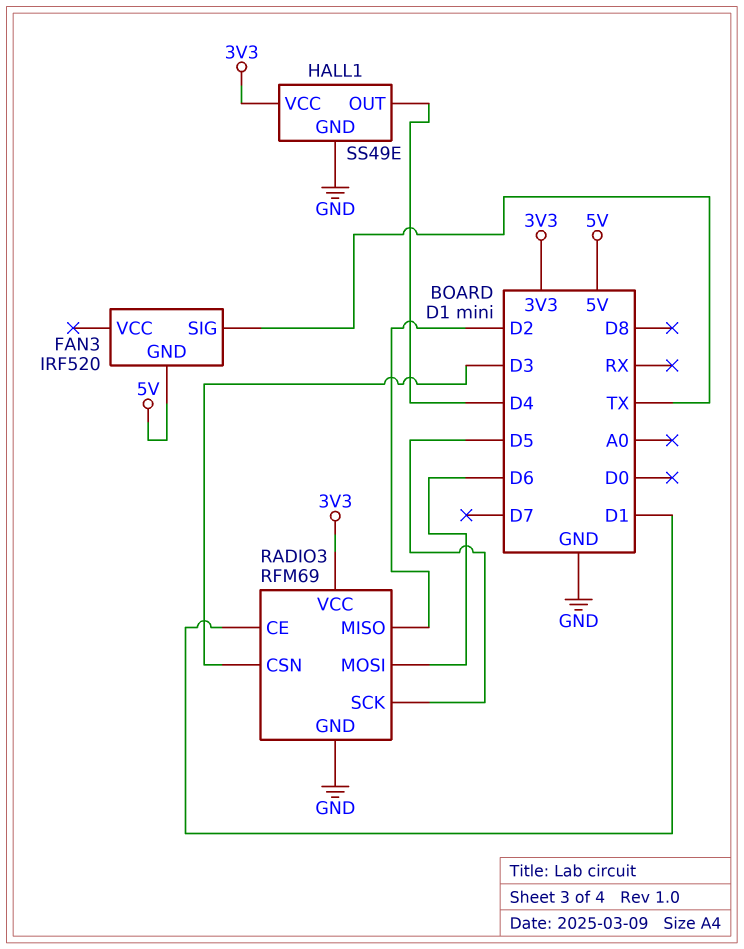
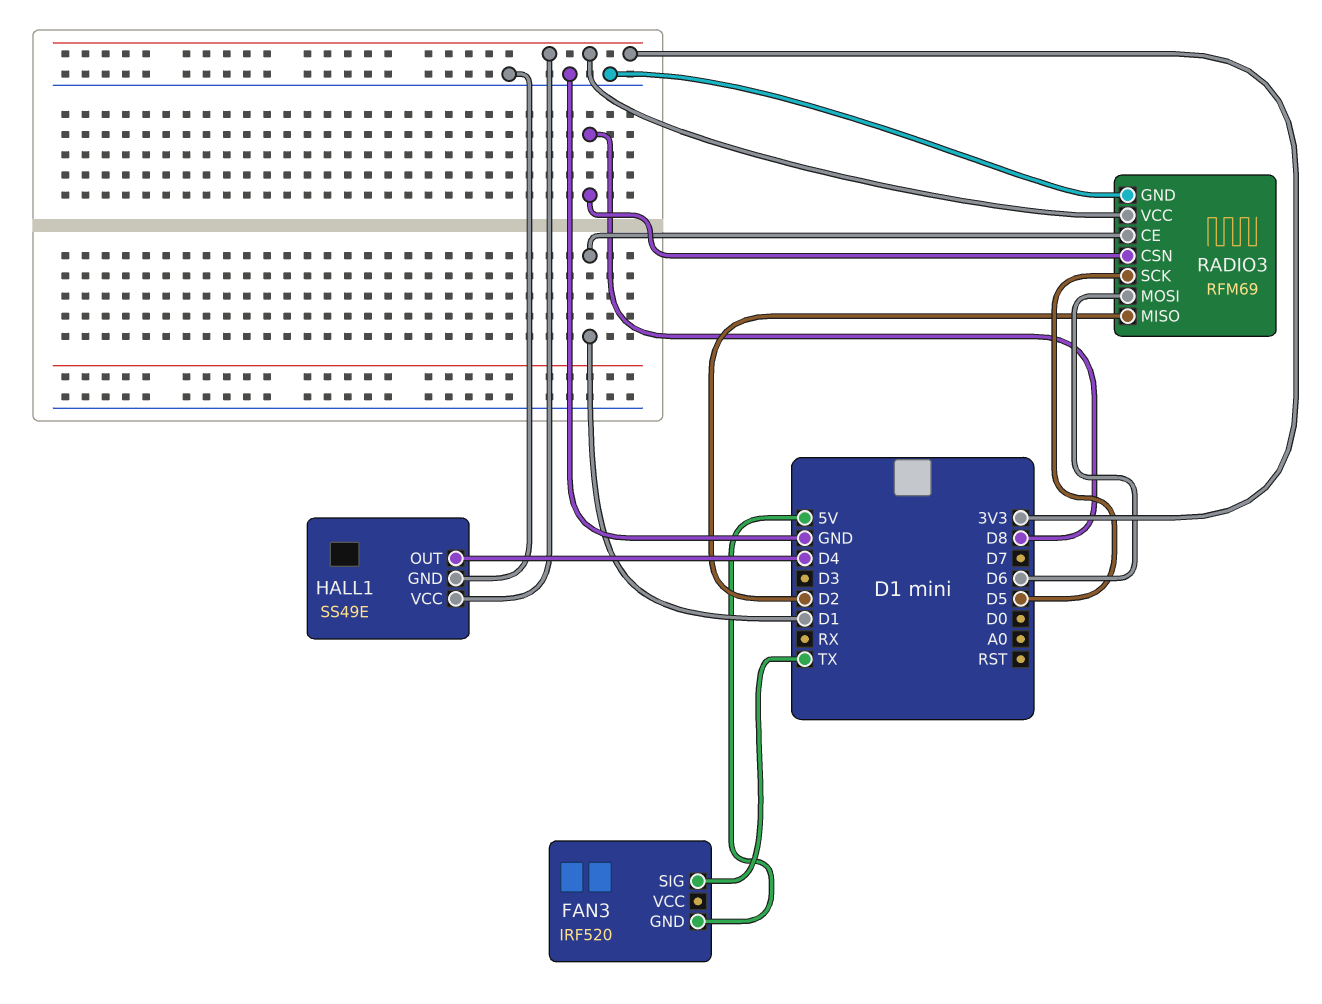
RADIO3 pin CSN: D3 -> D8

